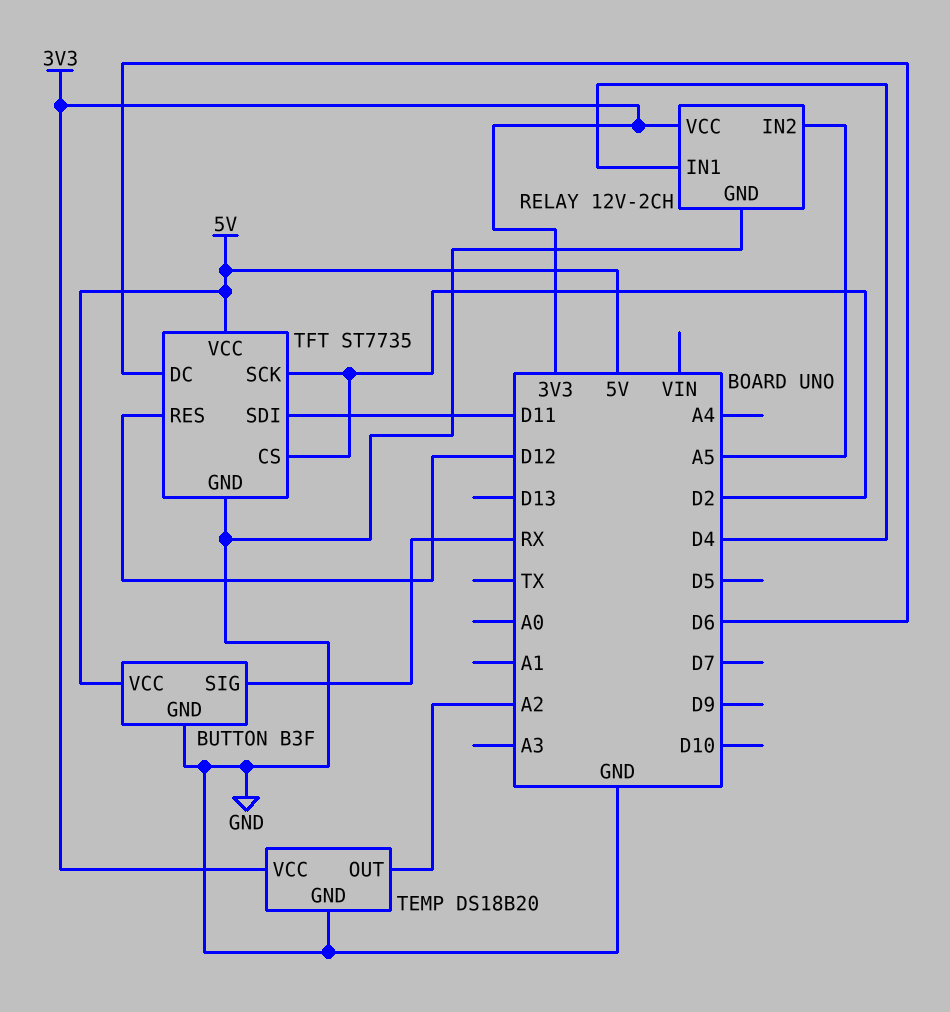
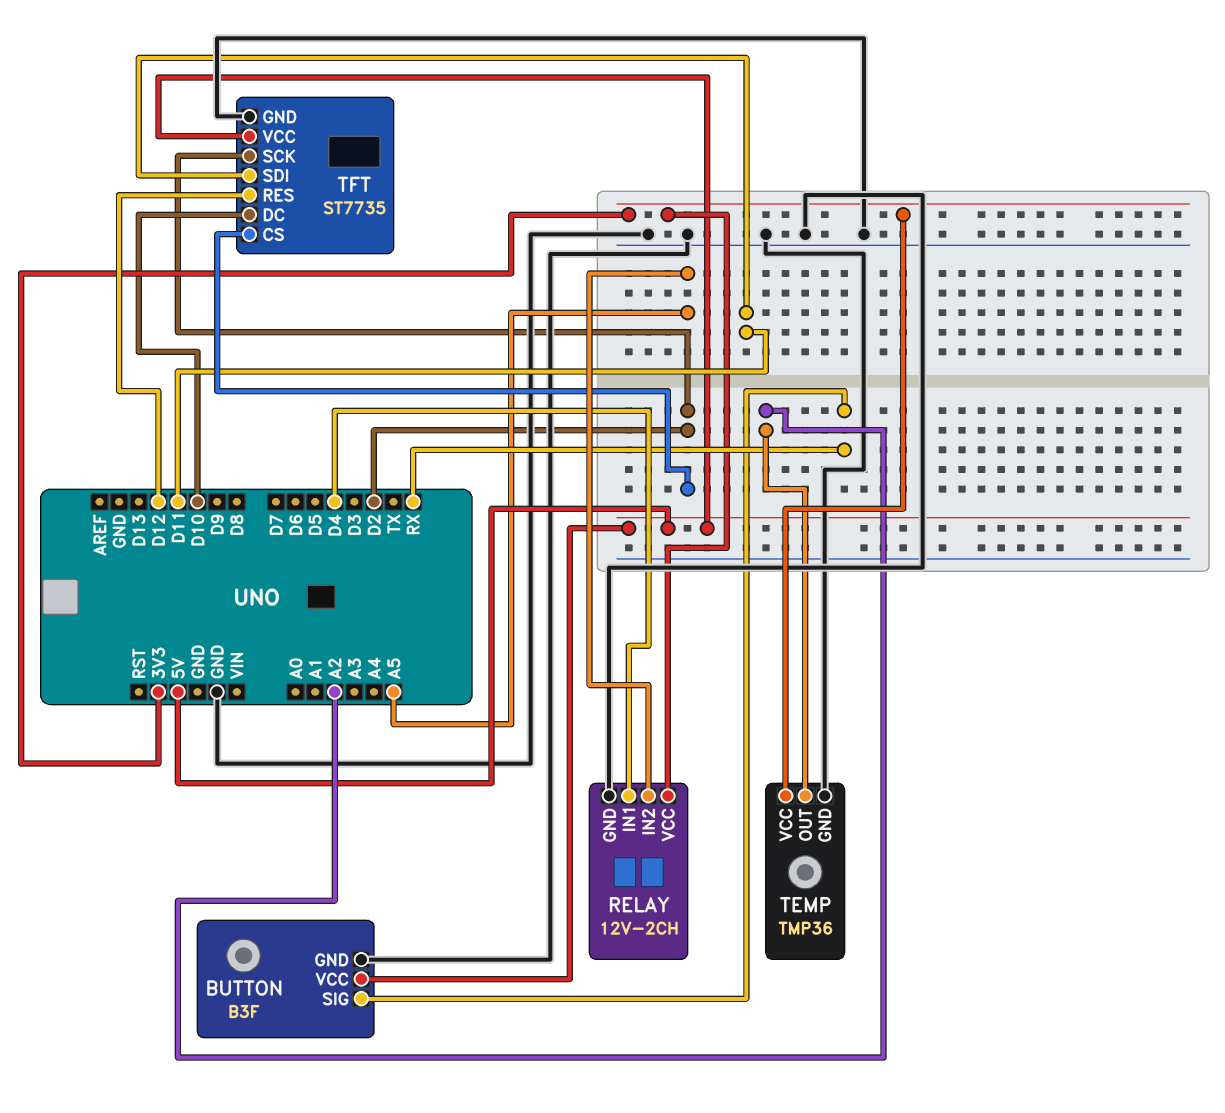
TEMP: DS18B20 -> TMP36
TFT pin DC: D6 -> D10

